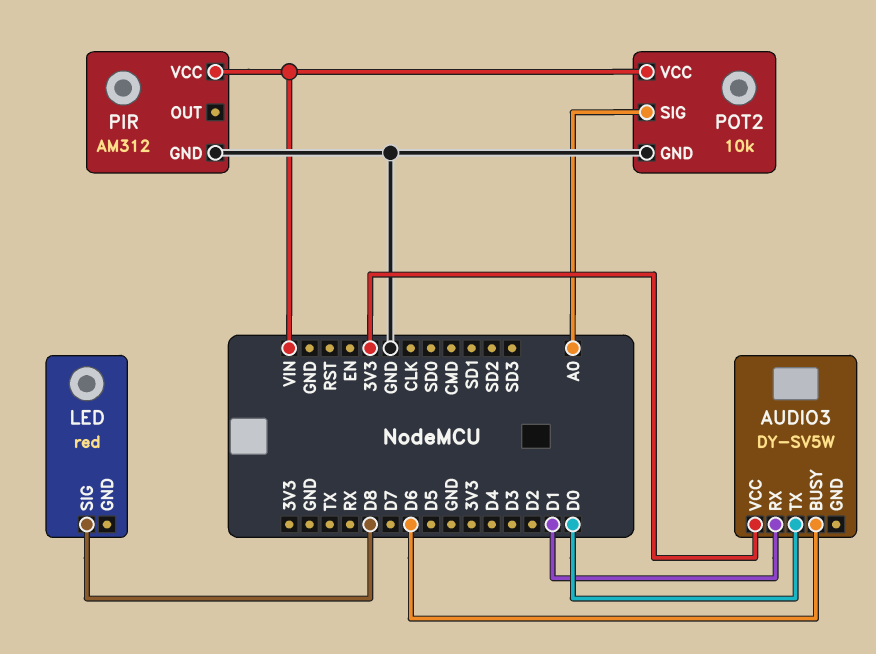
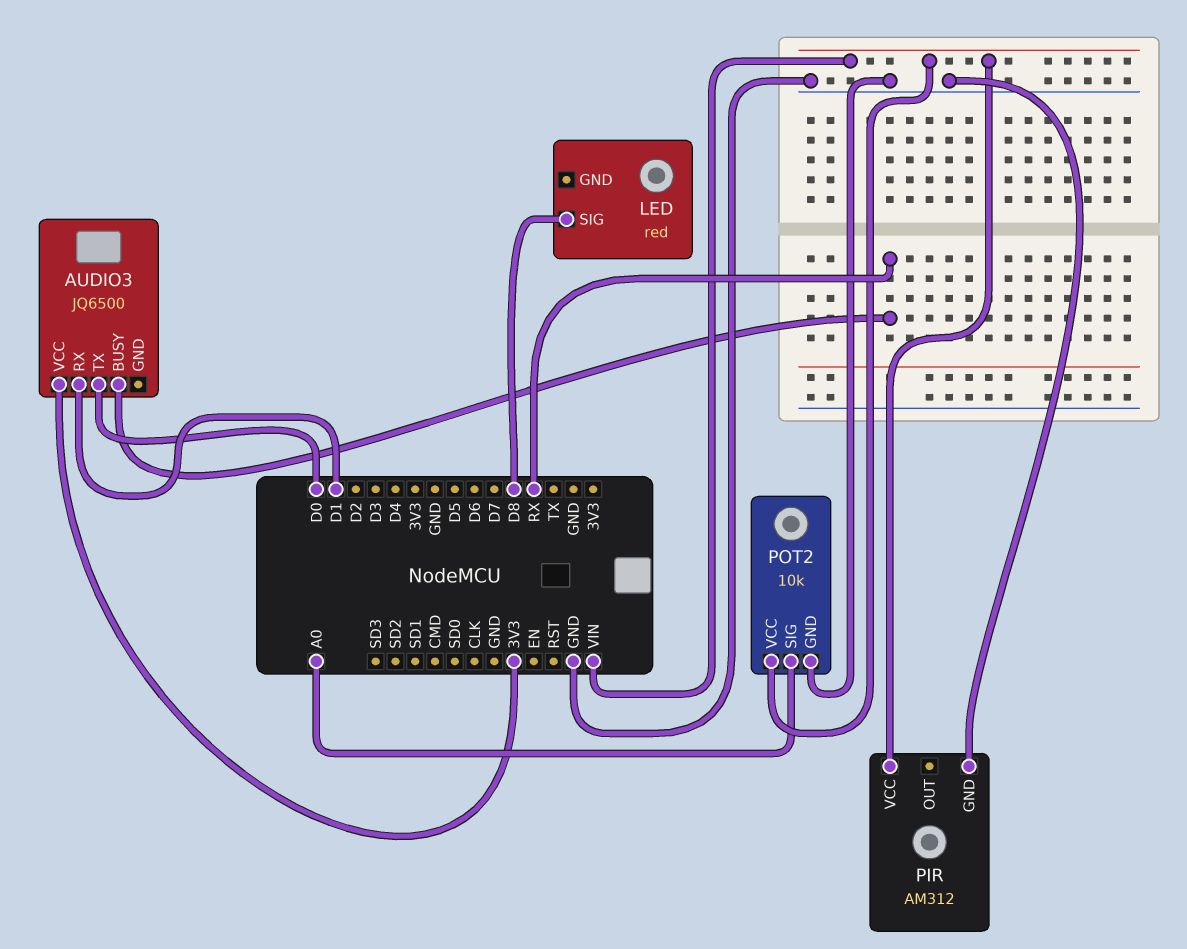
AUDIO3: DY-SV5W -> JQ6500
AUDIO3 pin BUSY: D6 -> RX

